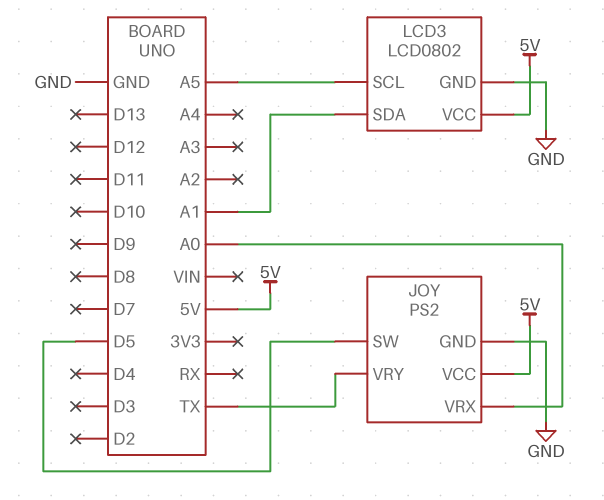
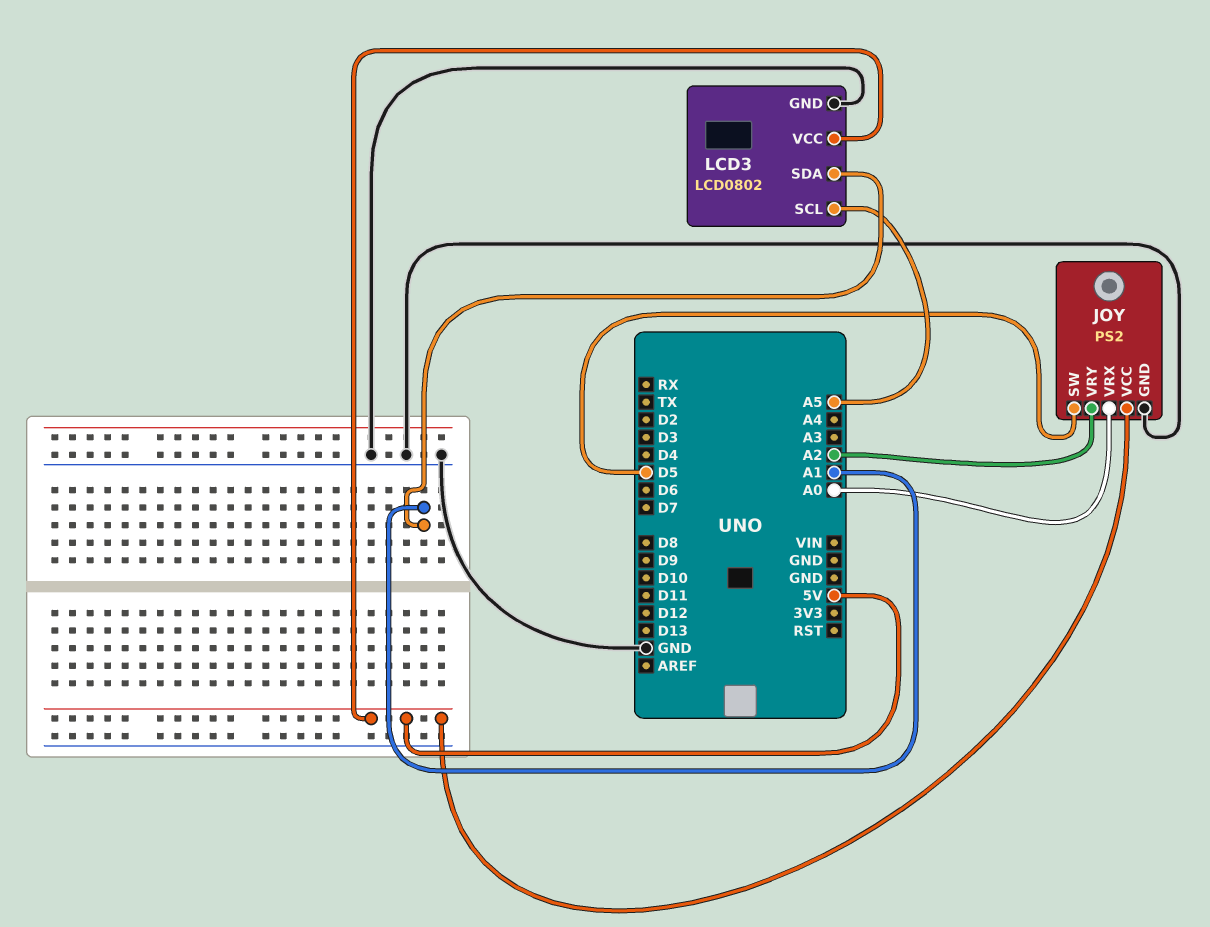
JOY pin VRY: TX -> A2

